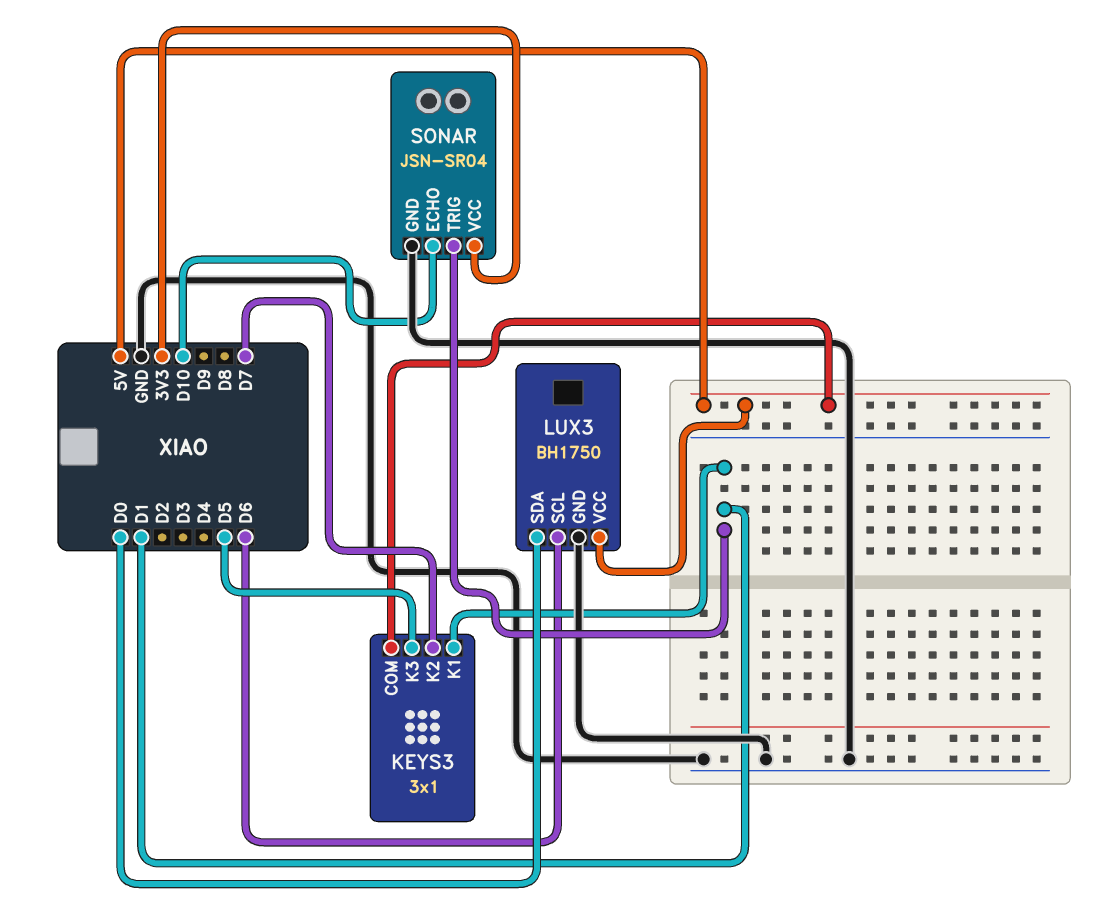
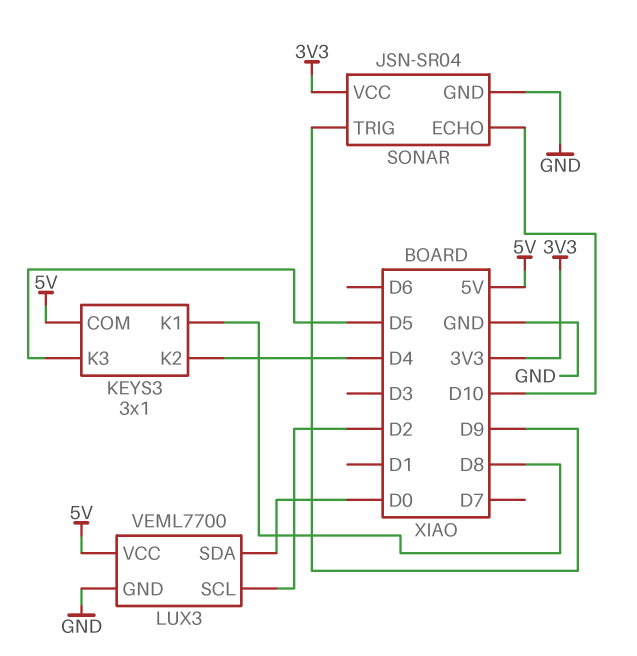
KEYS3 pin K1: D1 -> D8
KEYS3 pin K2: D7 -> D4
LUX3: BH1750 -> VEML7700
LUX3 pin SCL: D6 -> D2
SONAR pin TRIG: D1 -> D9

